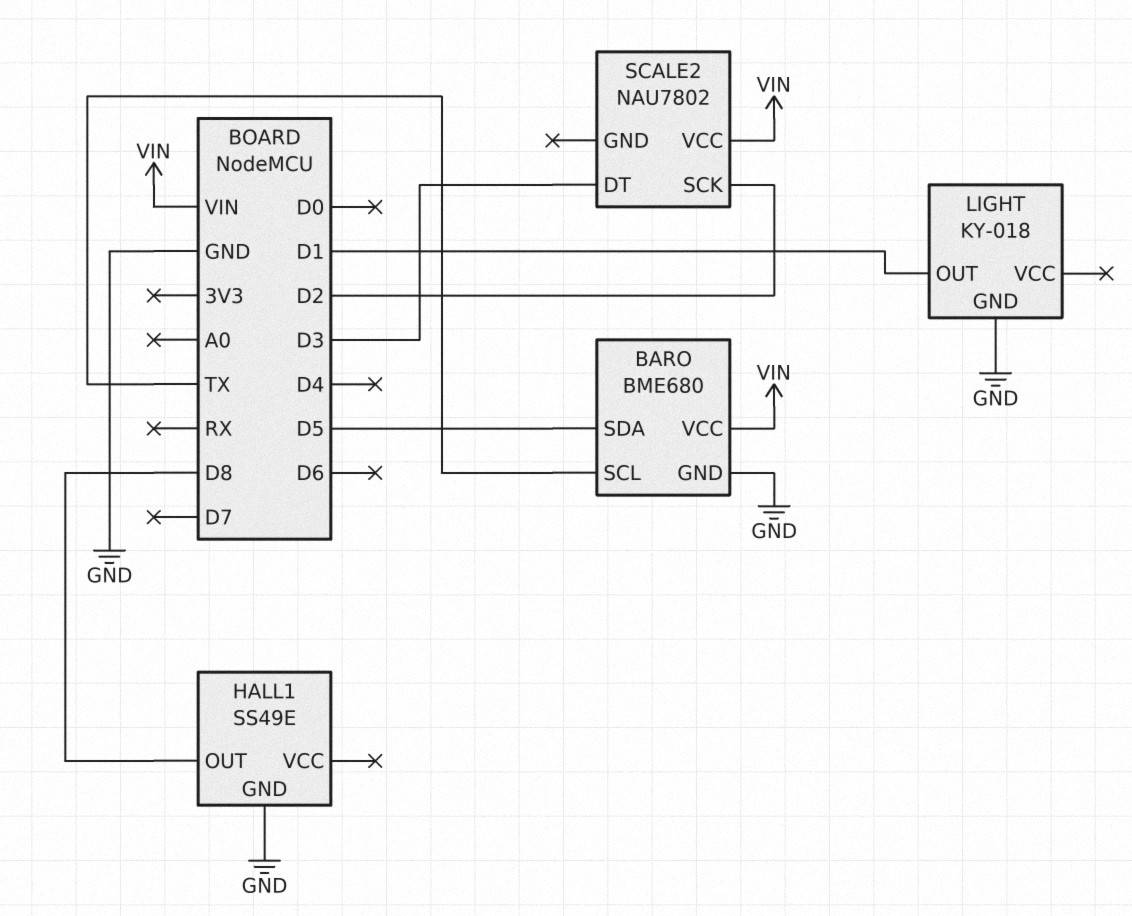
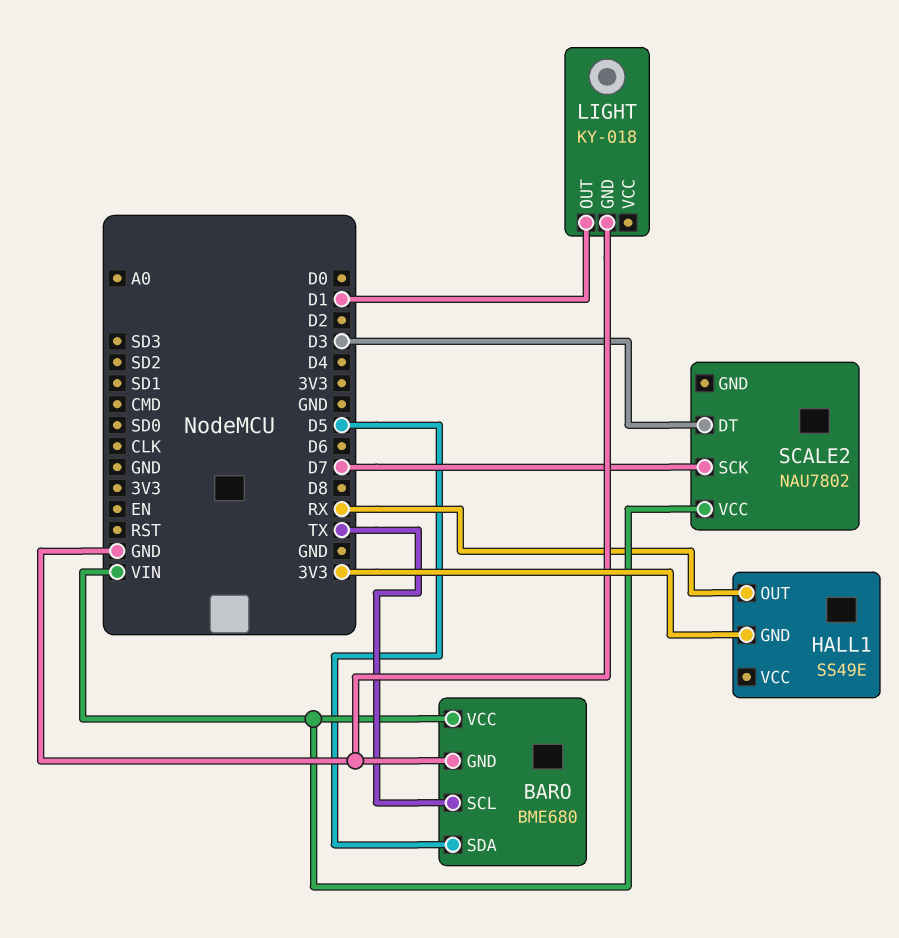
HALL1 pin GND: GND -> 3V3
HALL1 pin OUT: D8 -> RX
SCALE2 pin SCK: D2 -> D7

